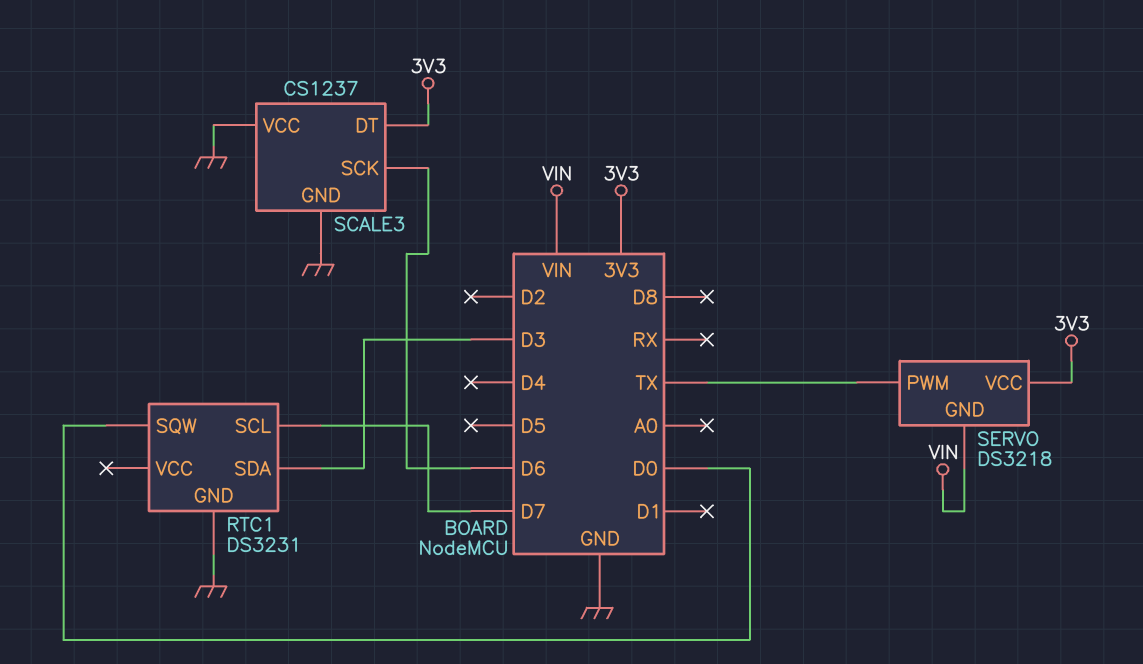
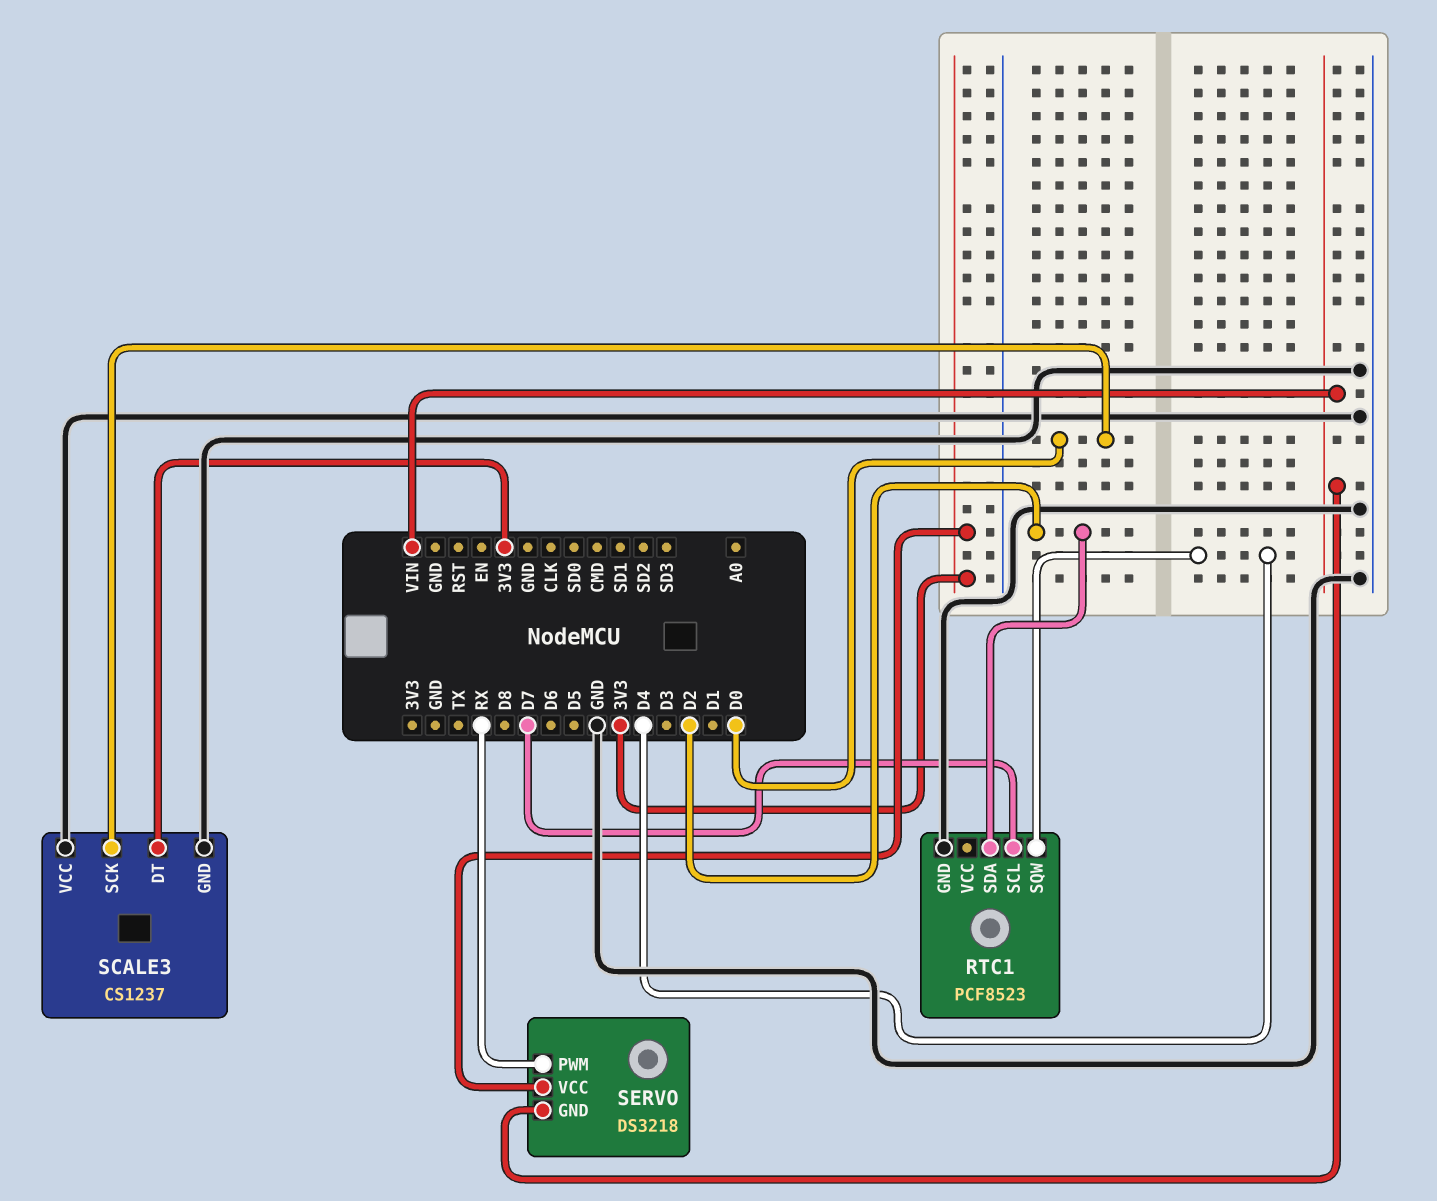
RTC1: DS3231 -> PCF8523
RTC1 pin SDA: D3 -> D2
RTC1 pin SQW: D0 -> D4
SCALE3 pin SCK: D6 -> D0
SERVO pin PWM: TX -> RX

